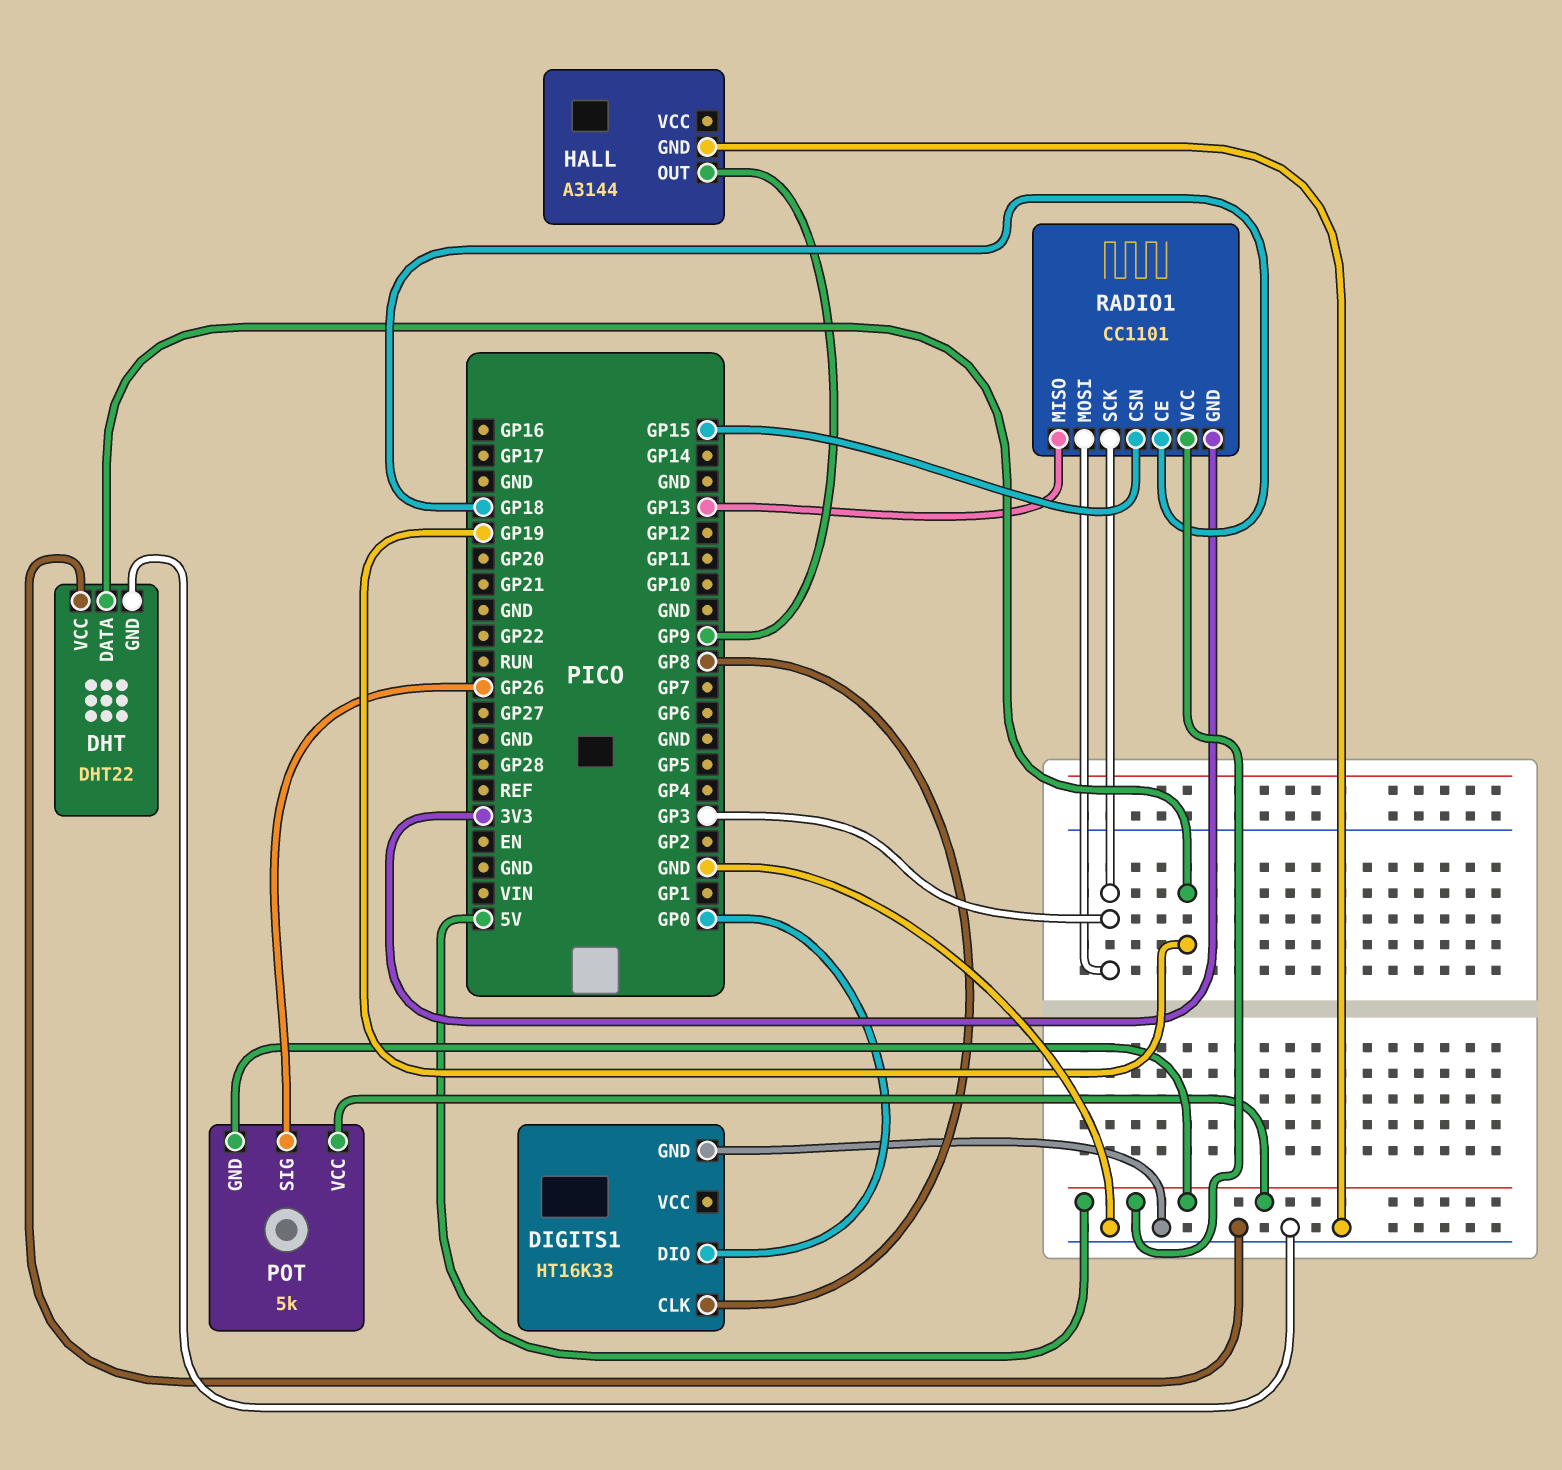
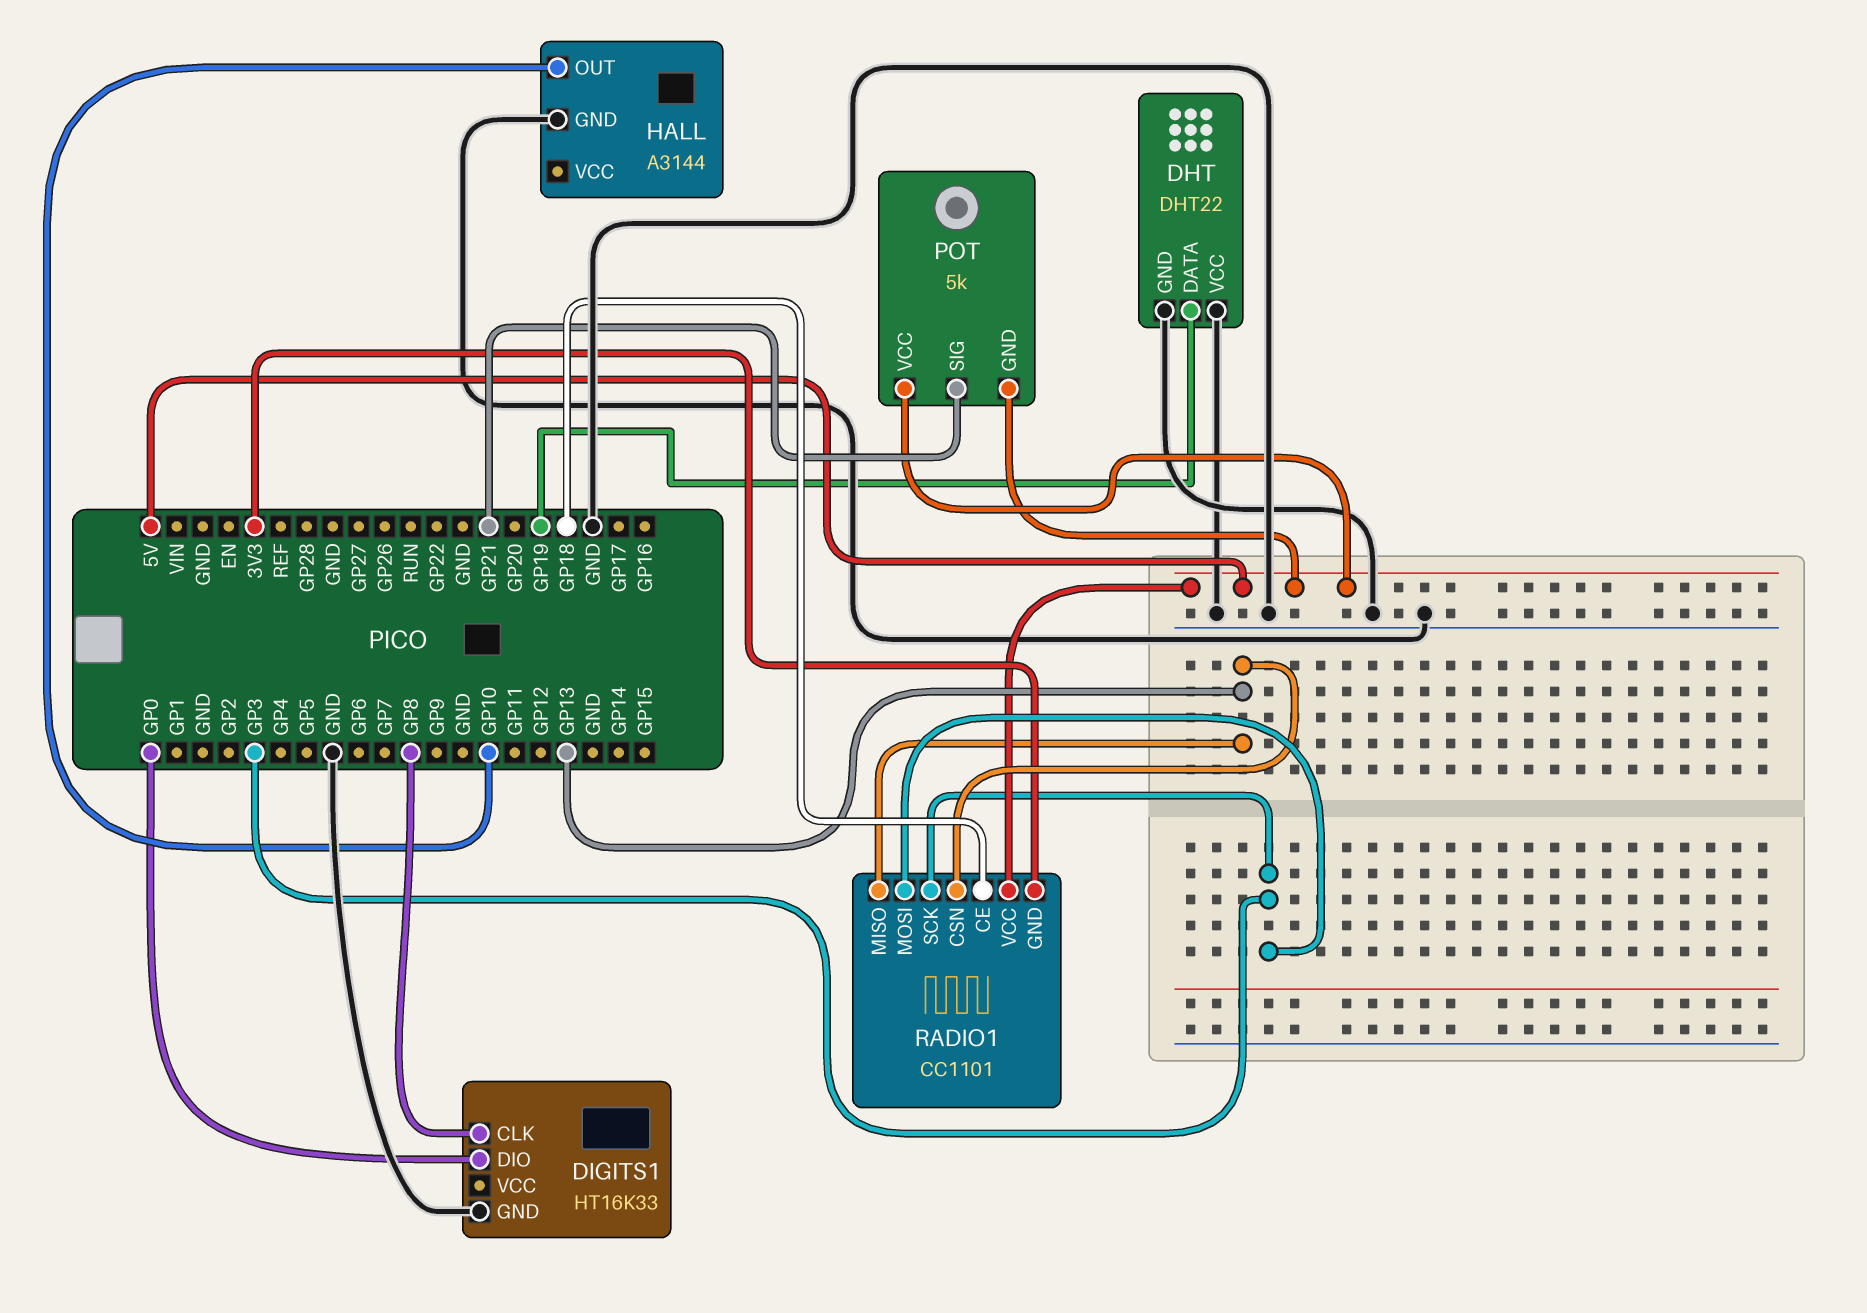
HALL pin OUT: GP9 -> GP10
POT pin SIG: GP26 -> GP21
RADIO1 pin CSN: GP15 -> GP13

